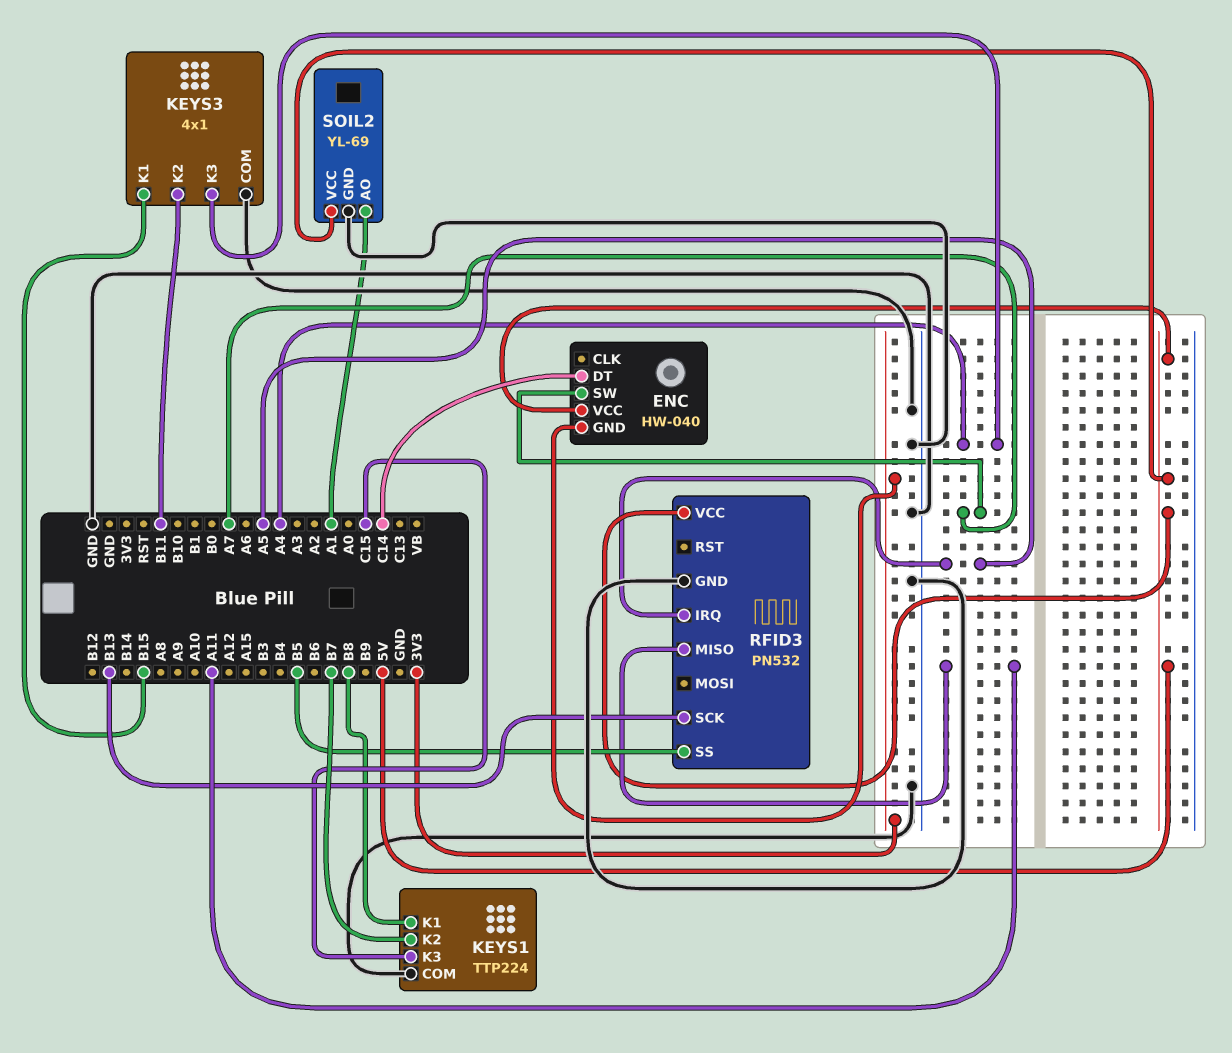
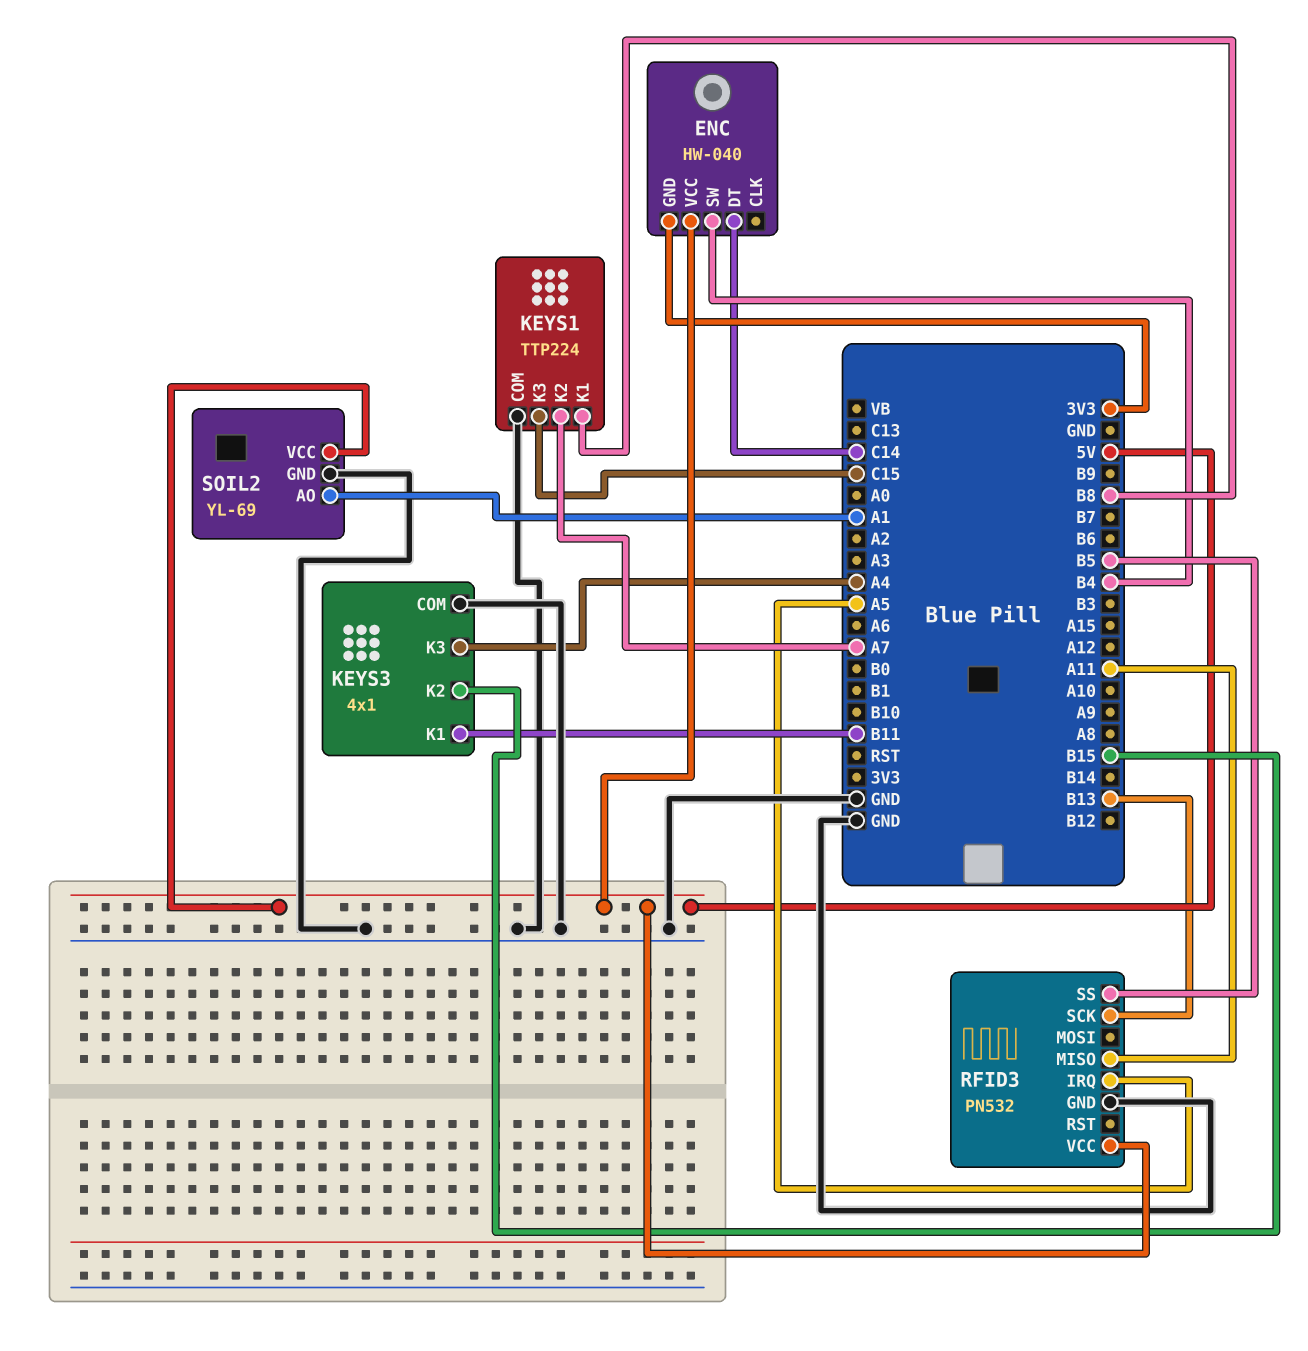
ENC pin SW: A7 -> B4
KEYS1 pin K2: B7 -> A7
KEYS3 pin K1: B15 -> B11
KEYS3 pin K2: B11 -> B15

